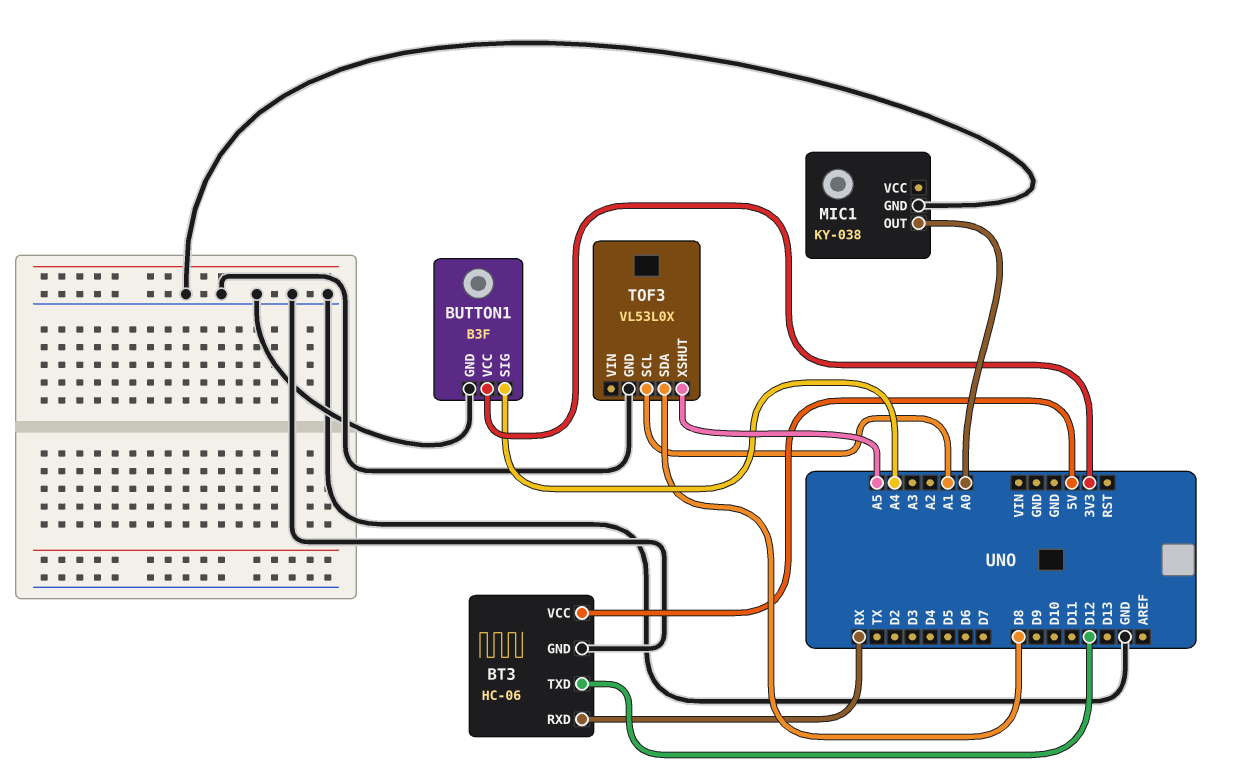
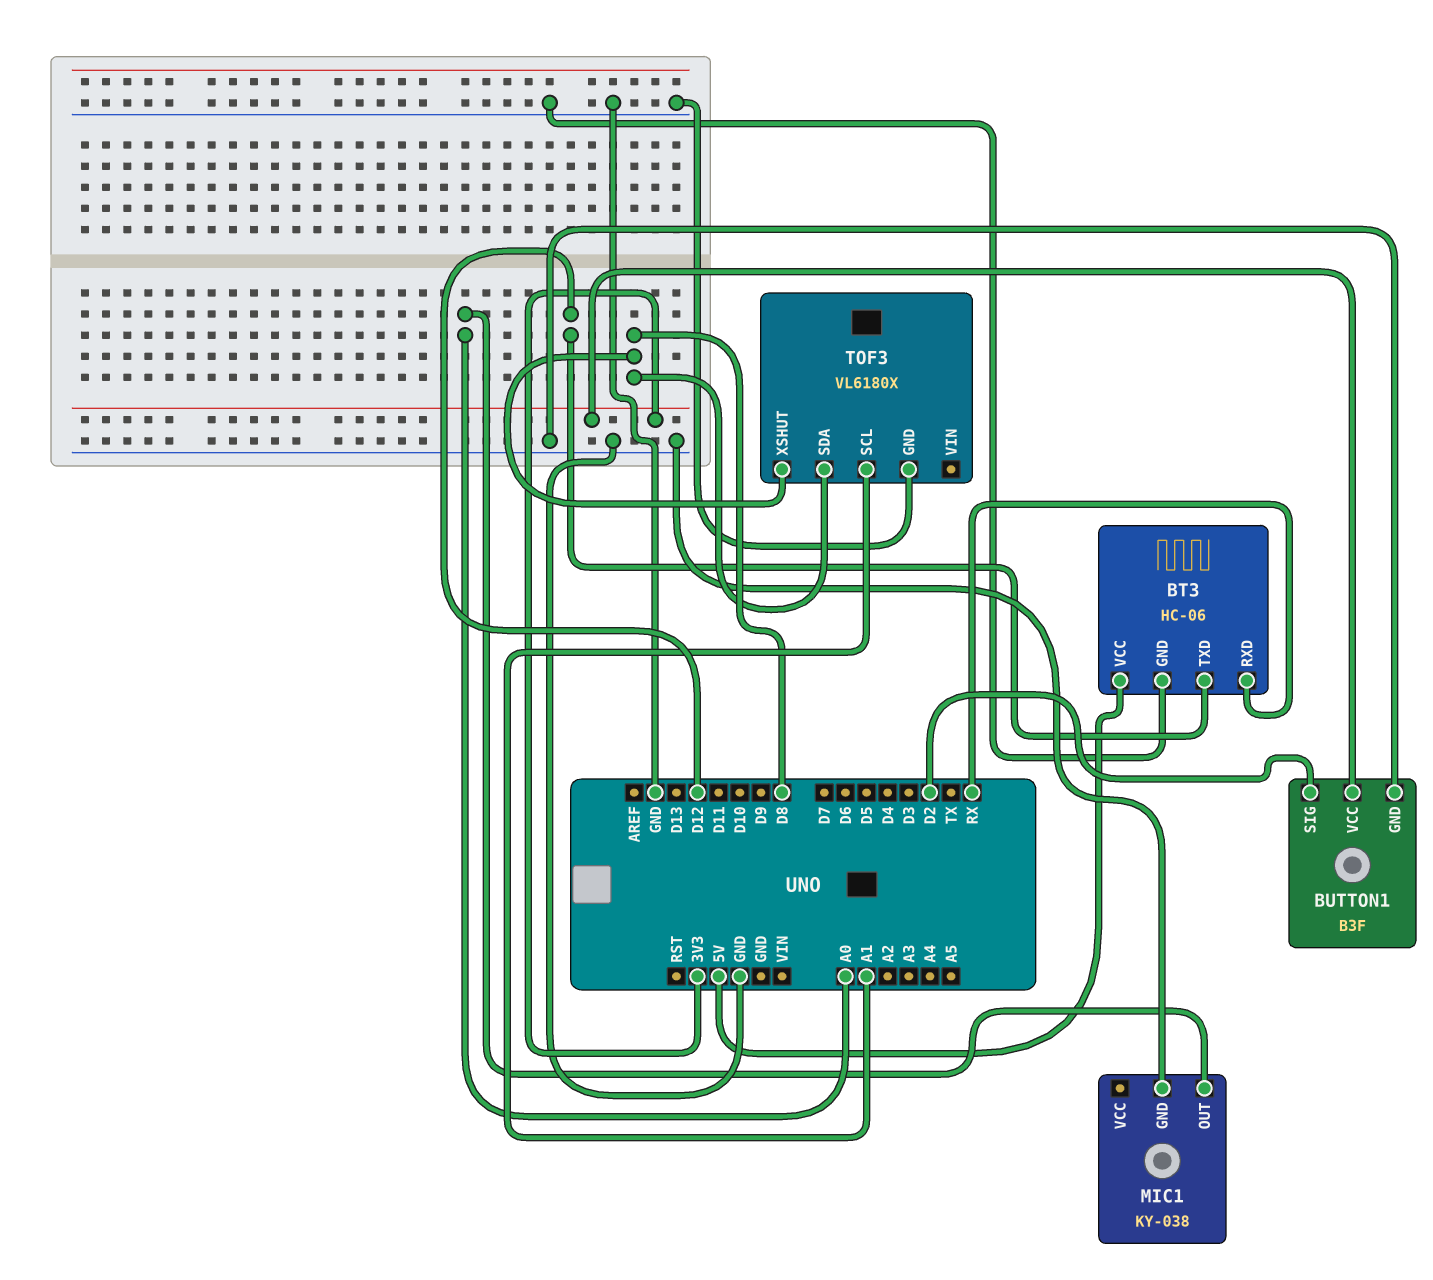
BUTTON1 pin SIG: A4 -> D2
TOF3: VL53L0X -> VL6180X
TOF3 pin XSHUT: A5 -> D8

